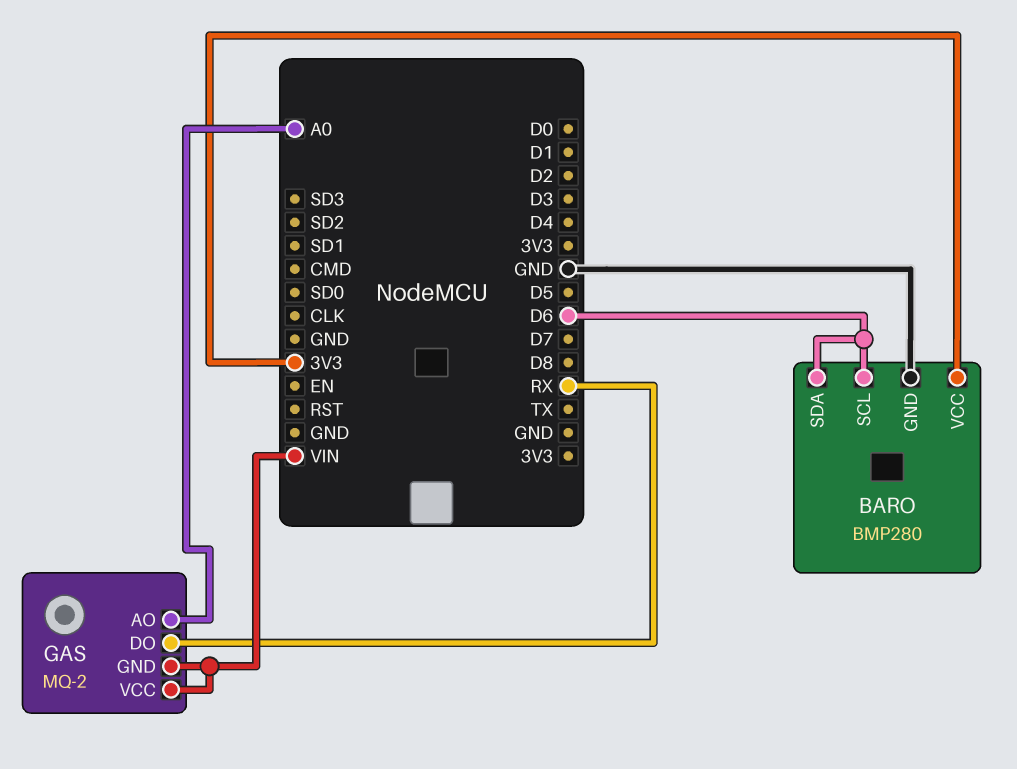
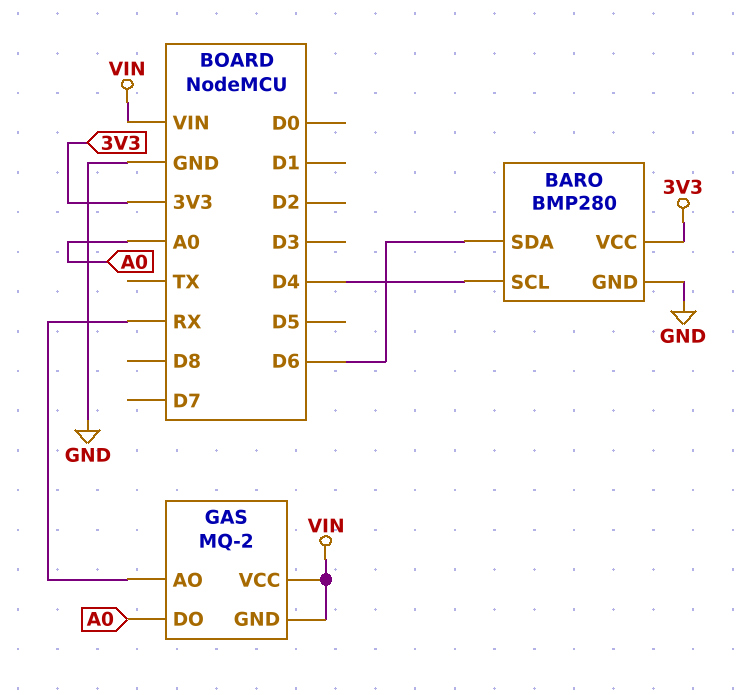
BARO pin SCL: D6 -> D4
GAS pin AO: A0 -> RX
GAS pin DO: RX -> A0

